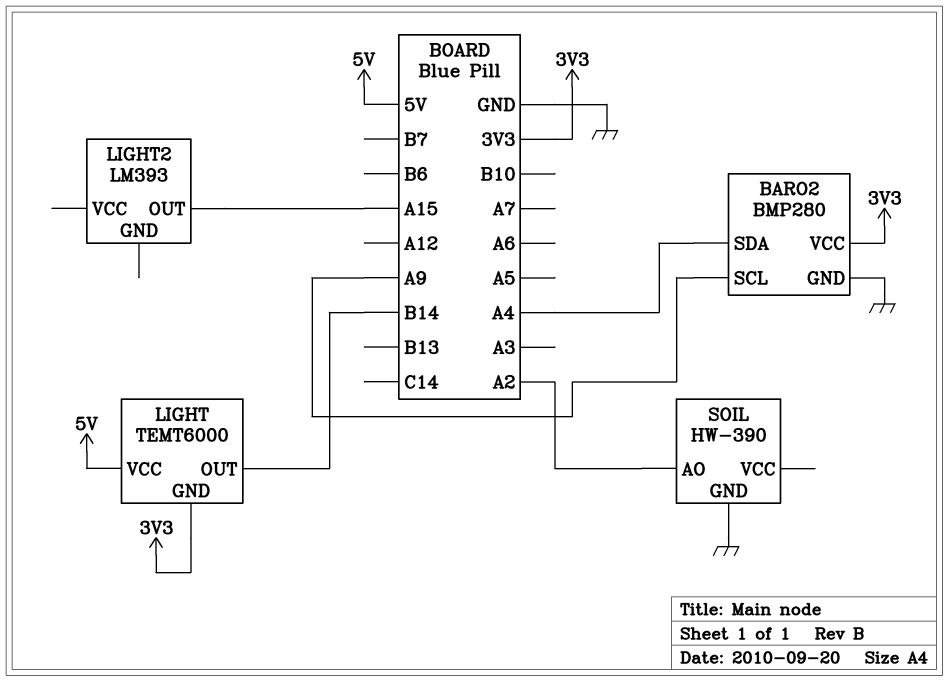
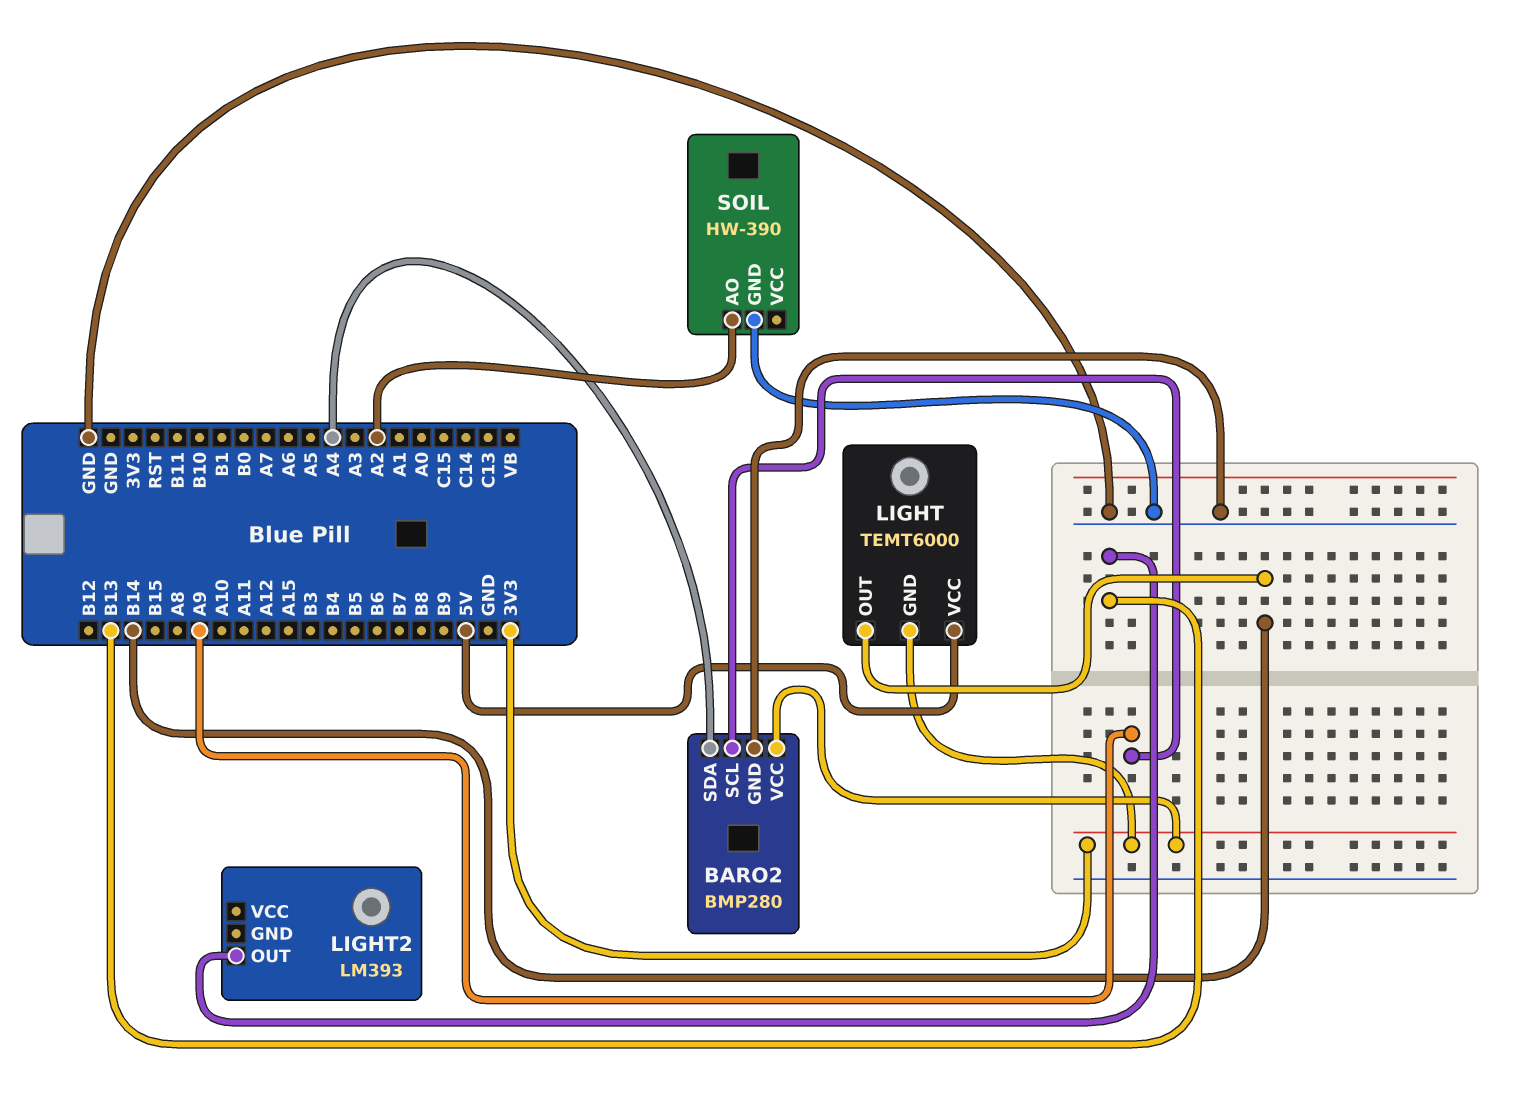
LIGHT2 pin OUT: A15 -> B13

